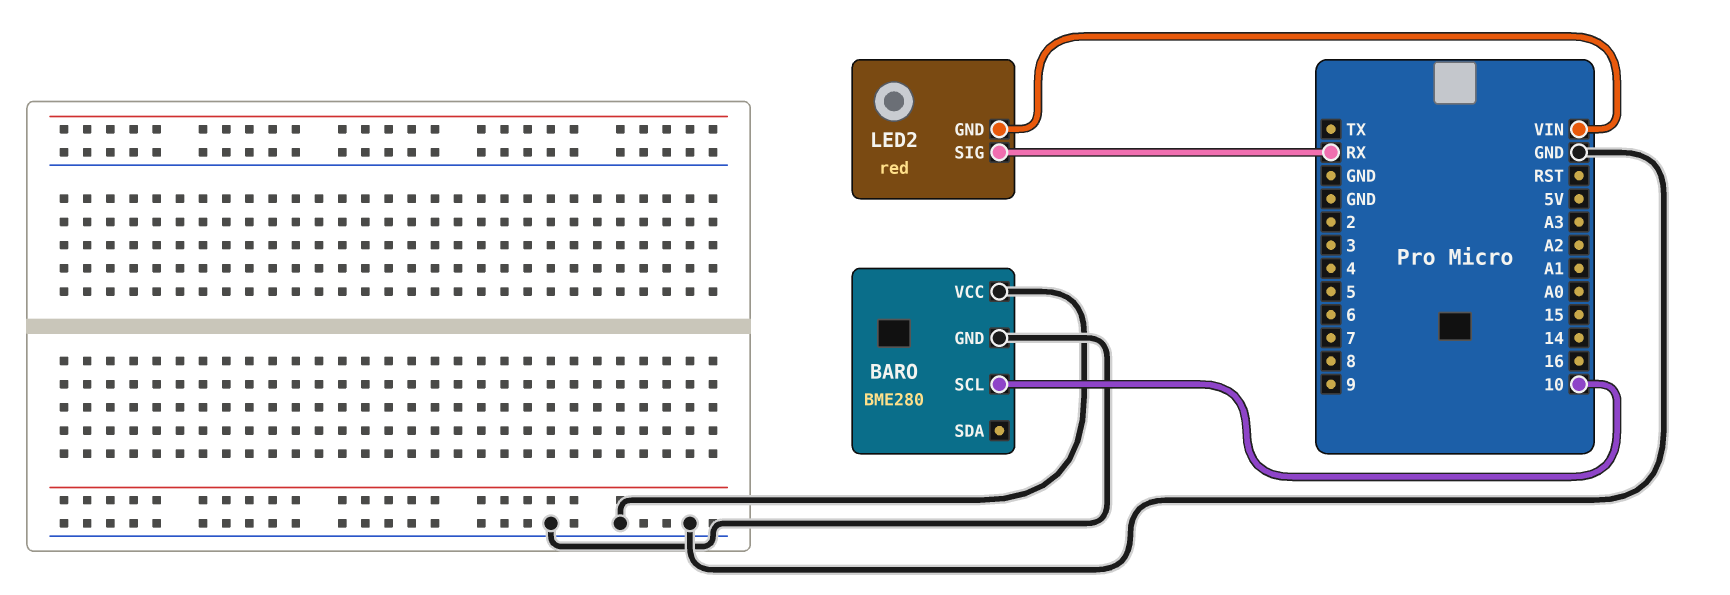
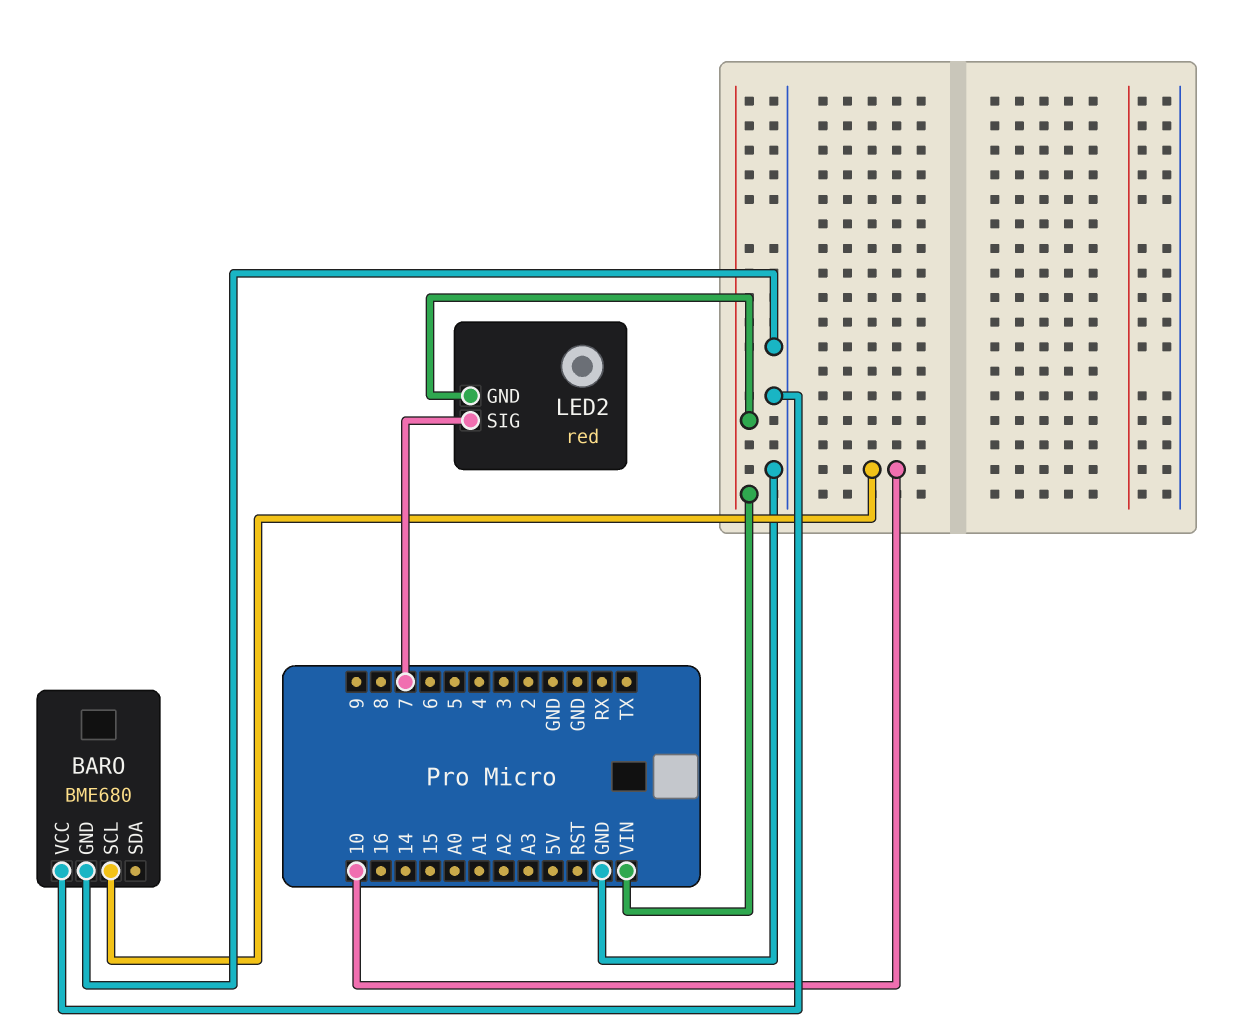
BARO: BME280 -> BME680
LED2 pin SIG: RX -> 7

